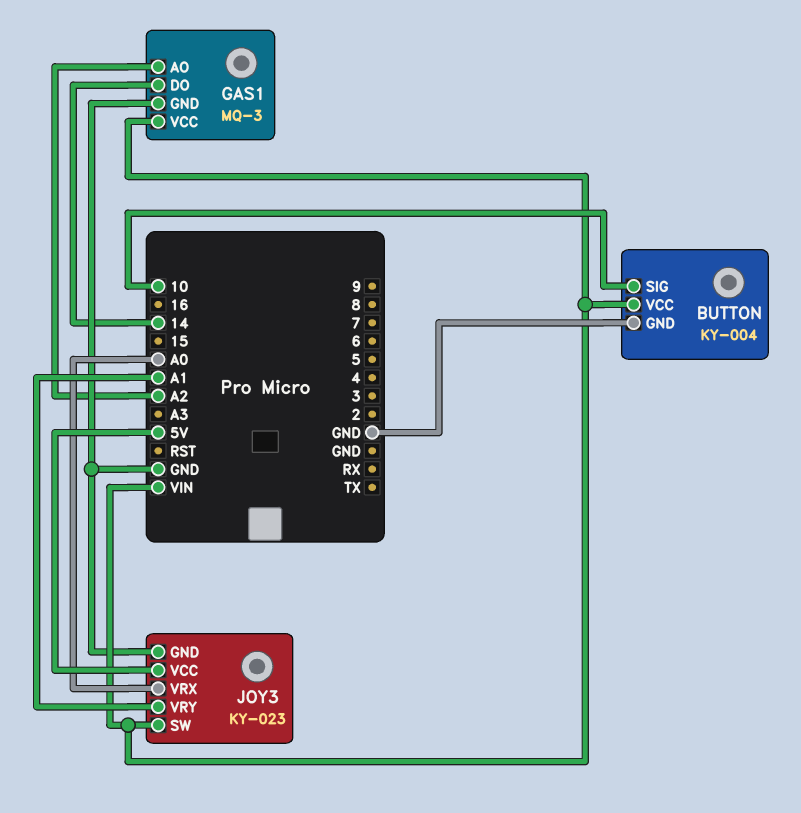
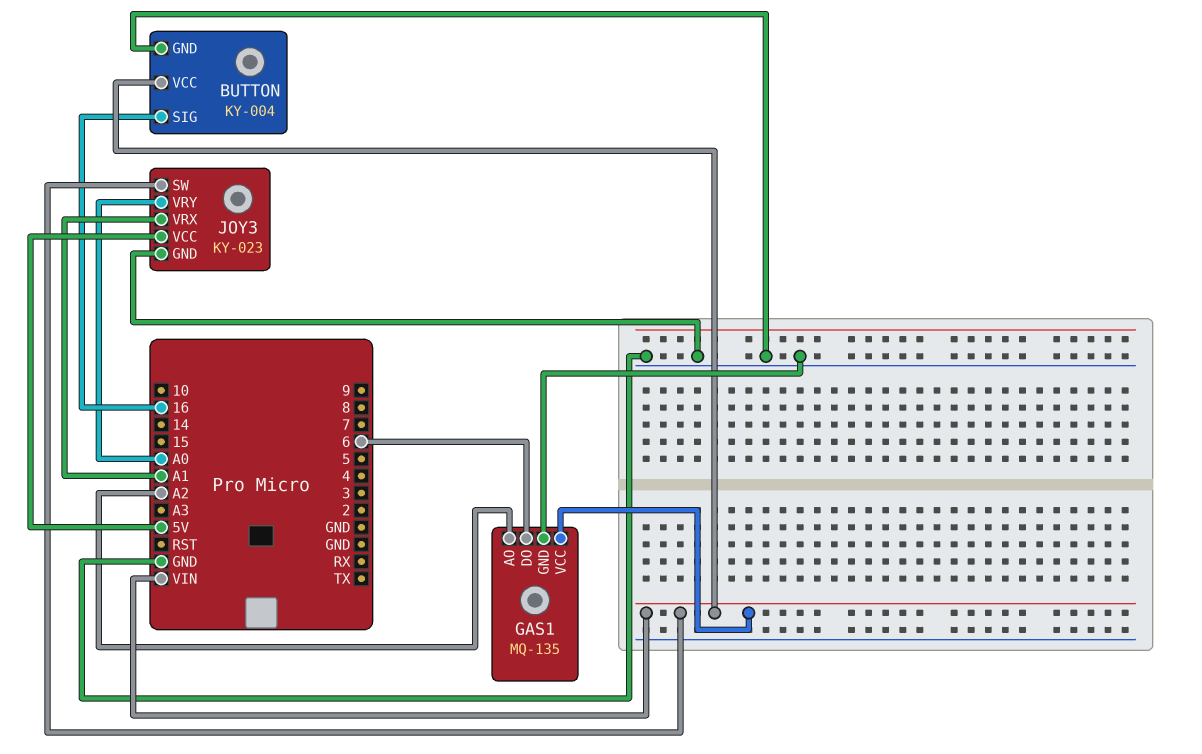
BUTTON pin SIG: 10 -> 16
GAS1: MQ-3 -> MQ-135
GAS1 pin DO: 14 -> 6
JOY3 pin VRX: A0 -> A1
JOY3 pin VRY: A1 -> A0

